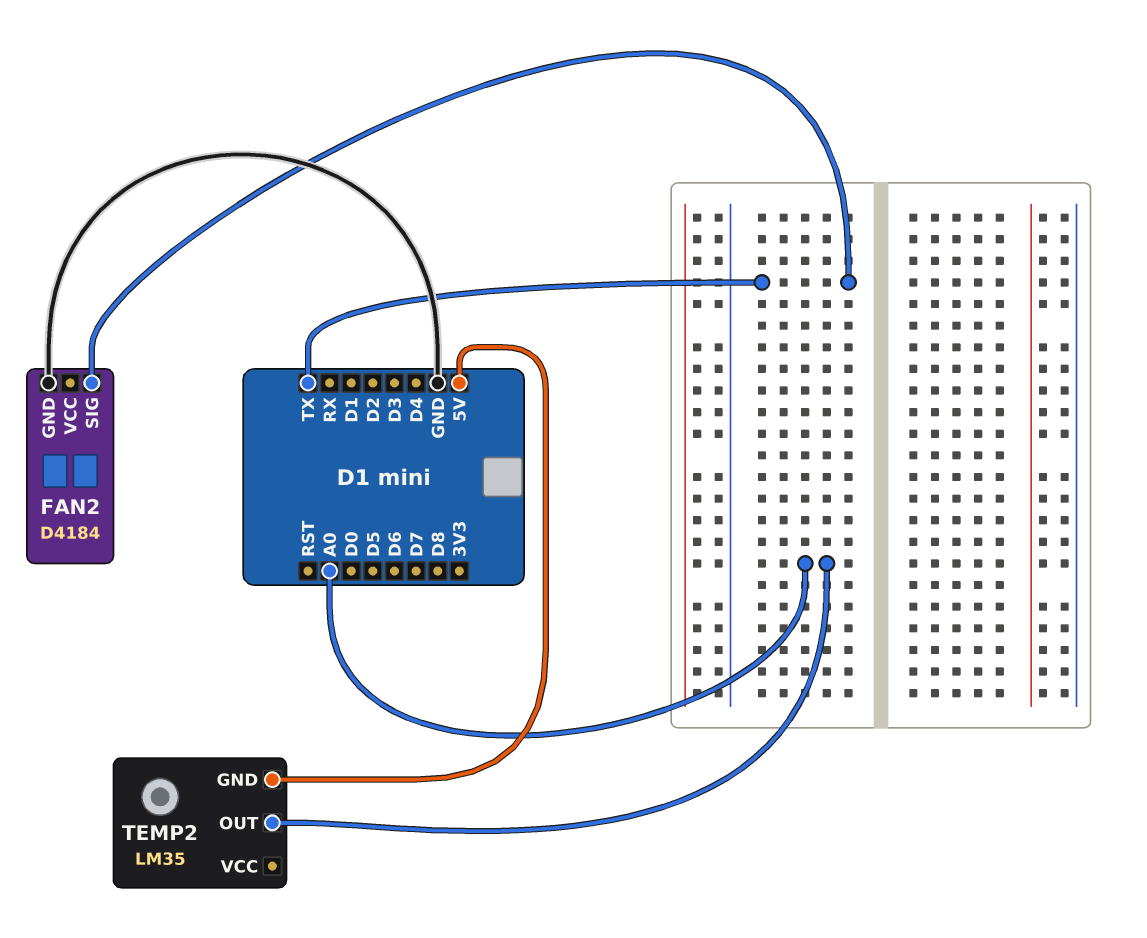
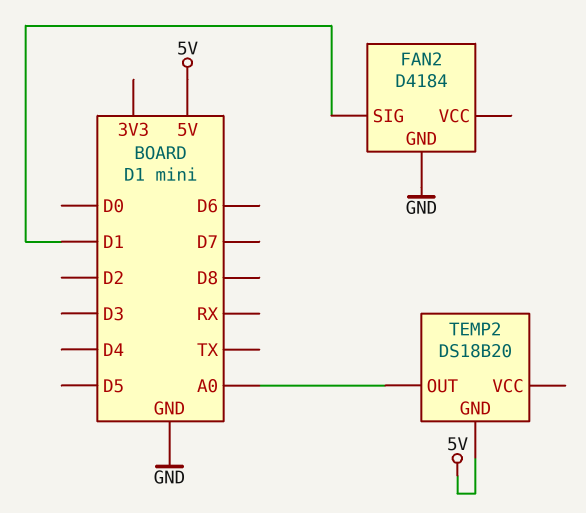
FAN2 pin SIG: TX -> D1
TEMP2: LM35 -> DS18B20

